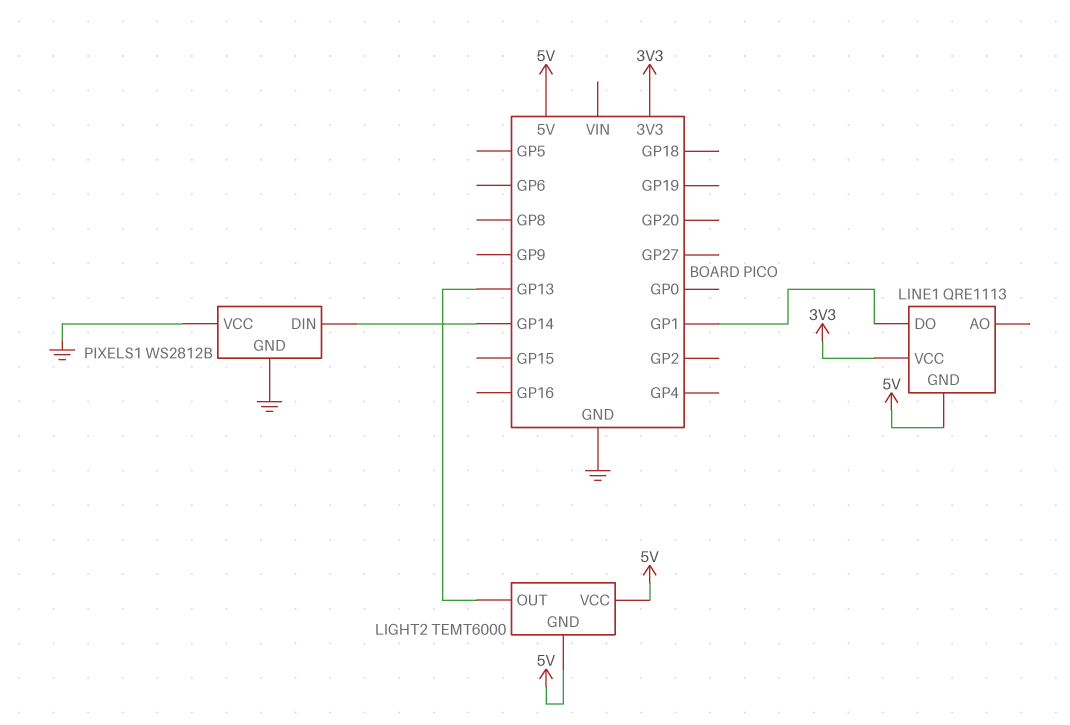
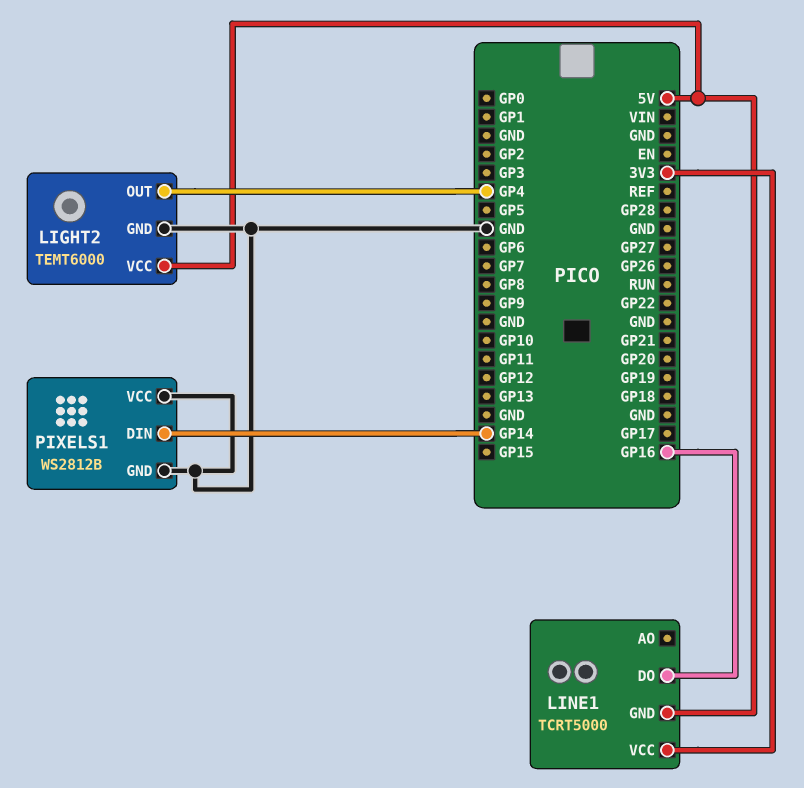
LIGHT2 pin GND: 5V -> GND
LIGHT2 pin OUT: GP13 -> GP4
LINE1: QRE1113 -> TCRT5000
LINE1 pin DO: GP1 -> GP16

